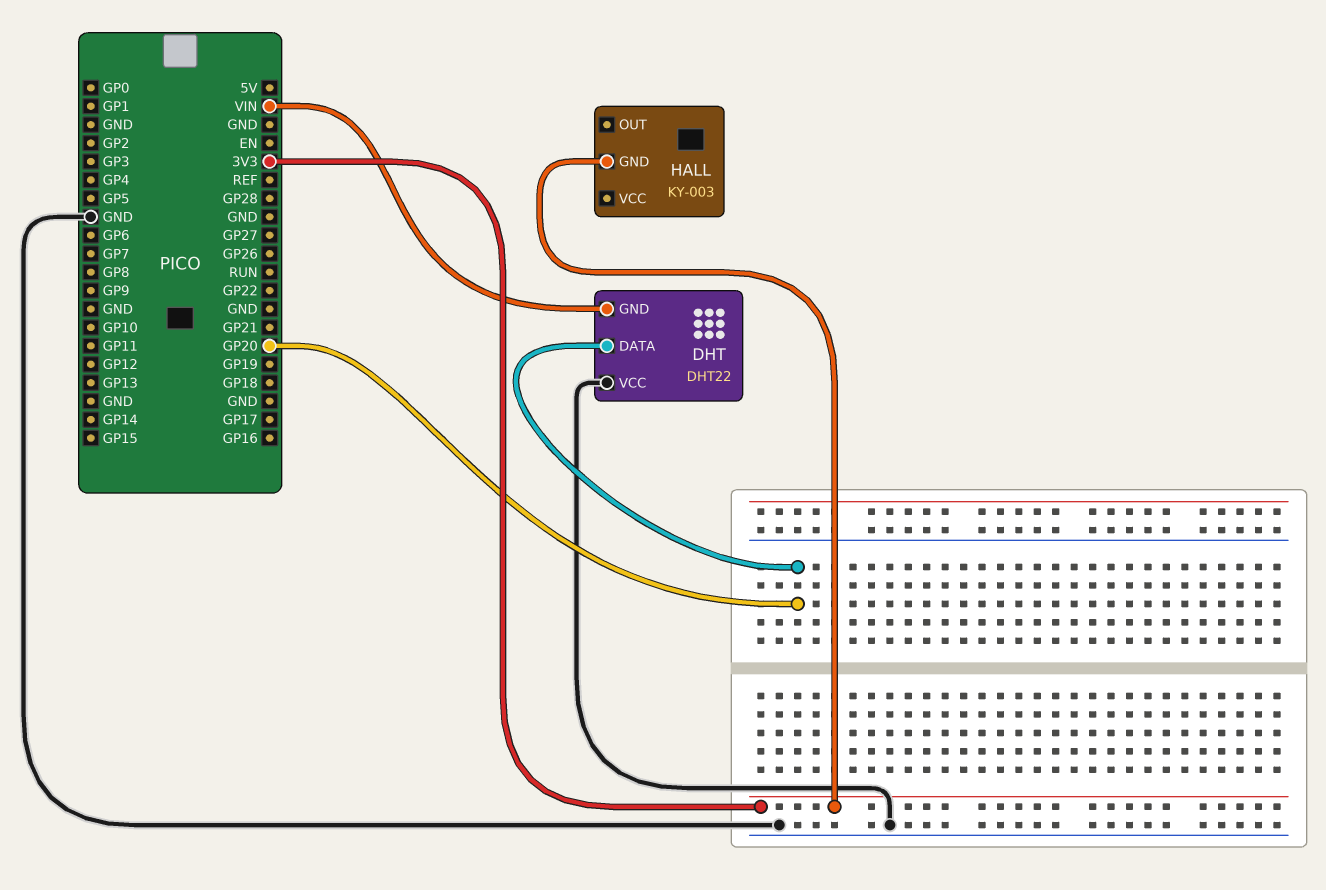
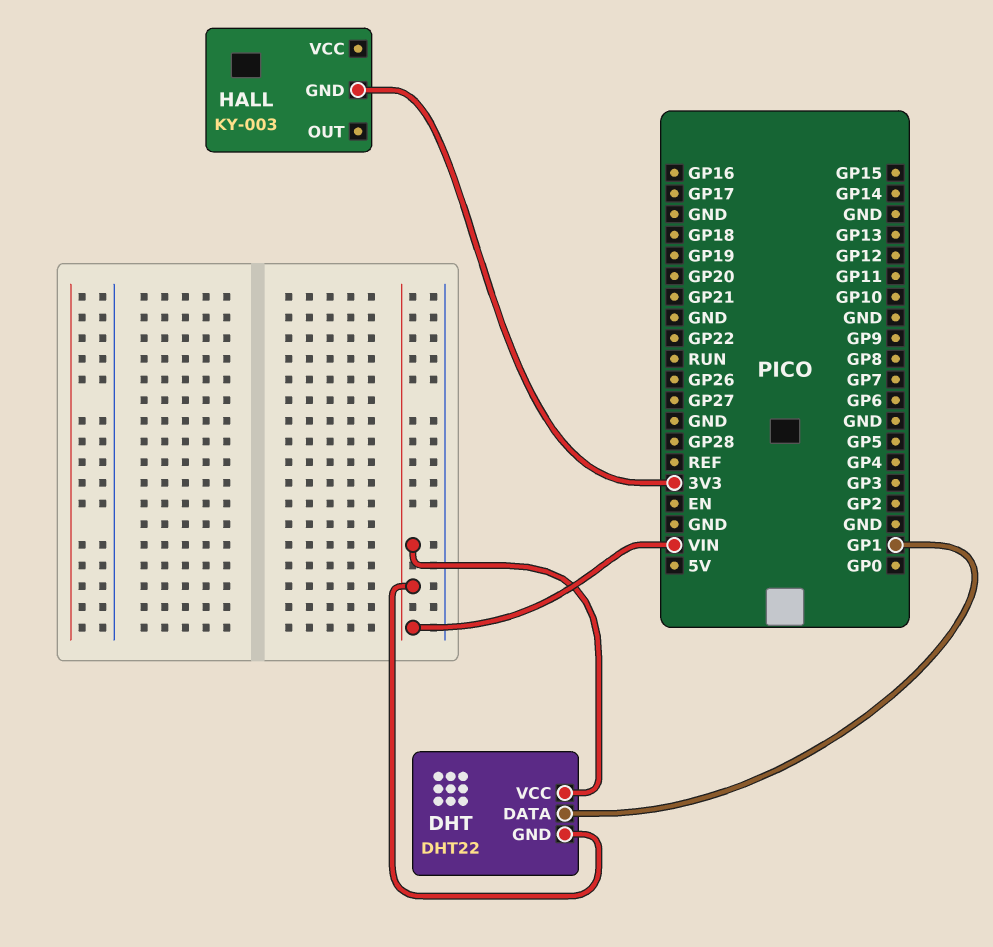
DHT pin DATA: GP20 -> GP1
DHT pin VCC: GND -> VIN

